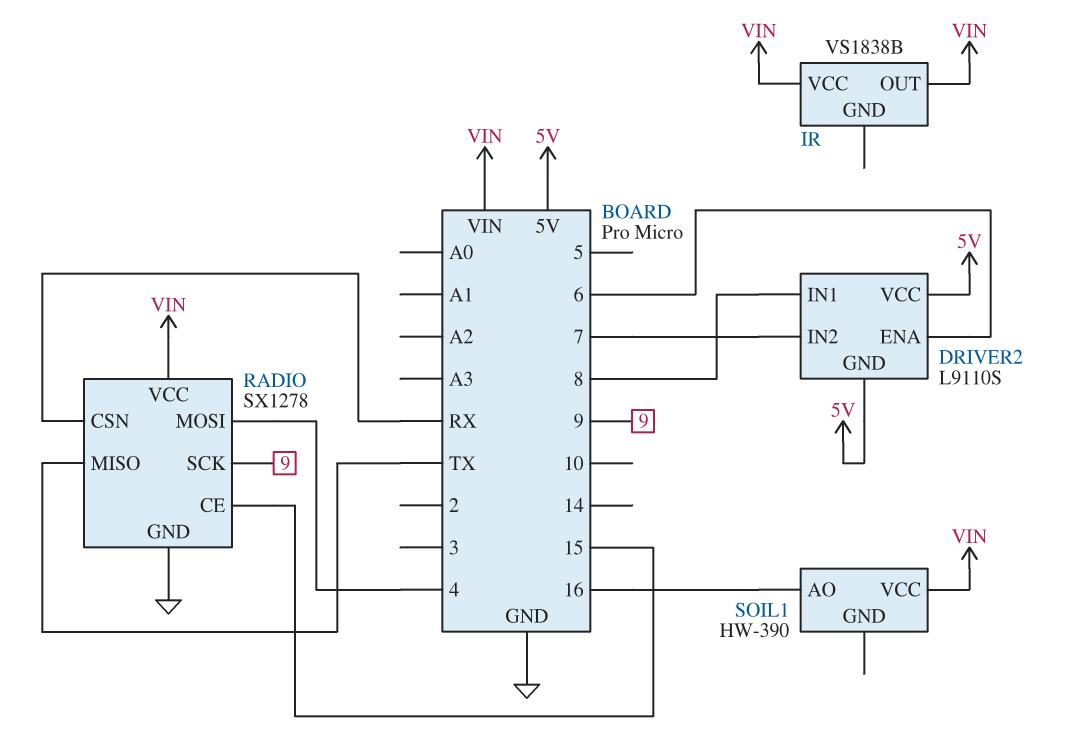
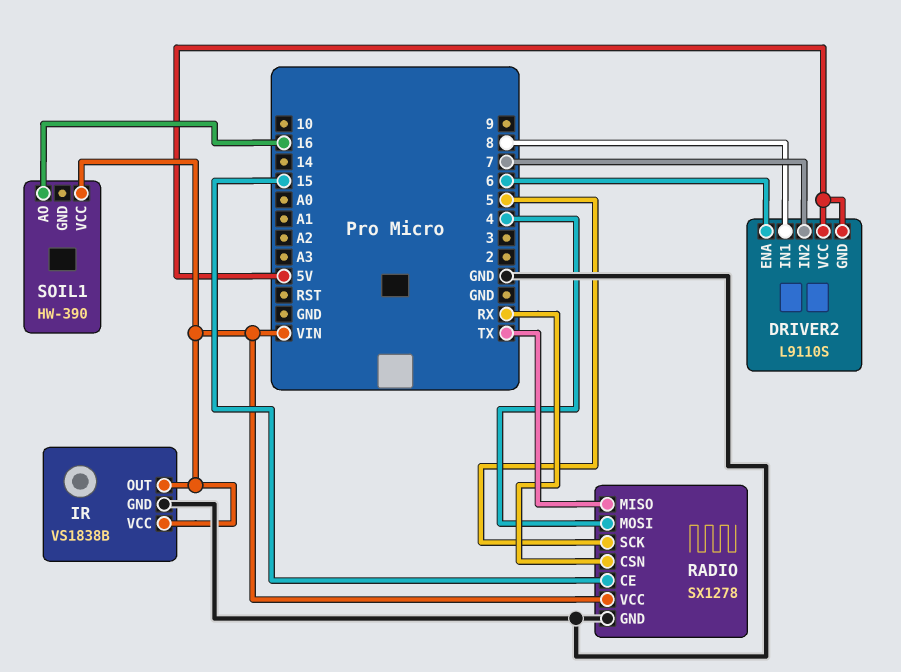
IR pin GND: none -> GND
RADIO pin SCK: 9 -> 5

